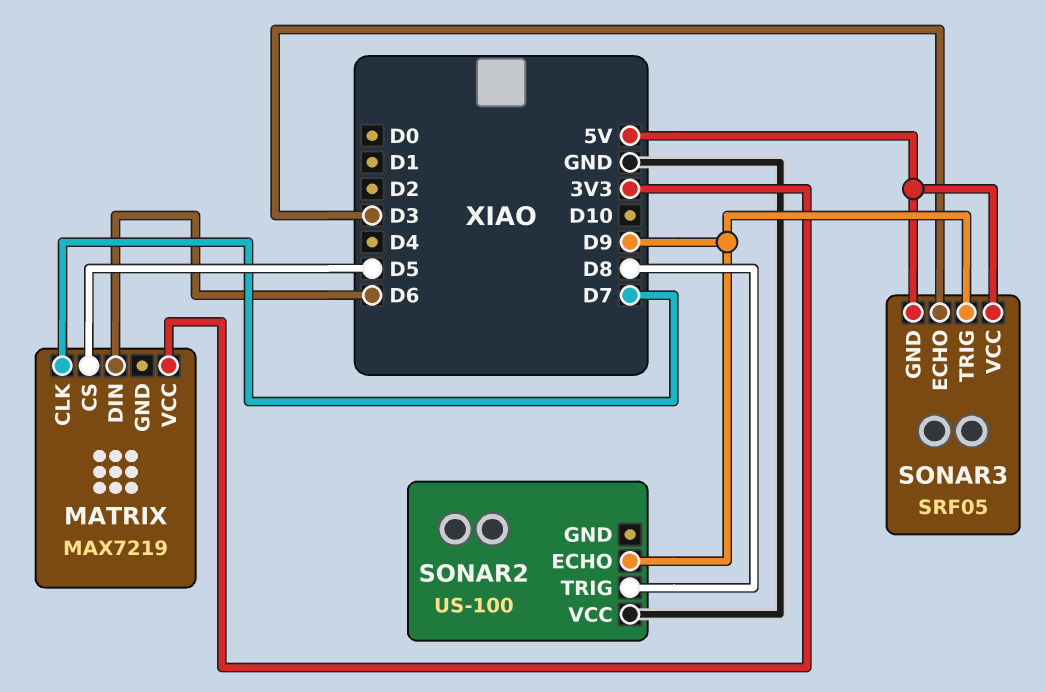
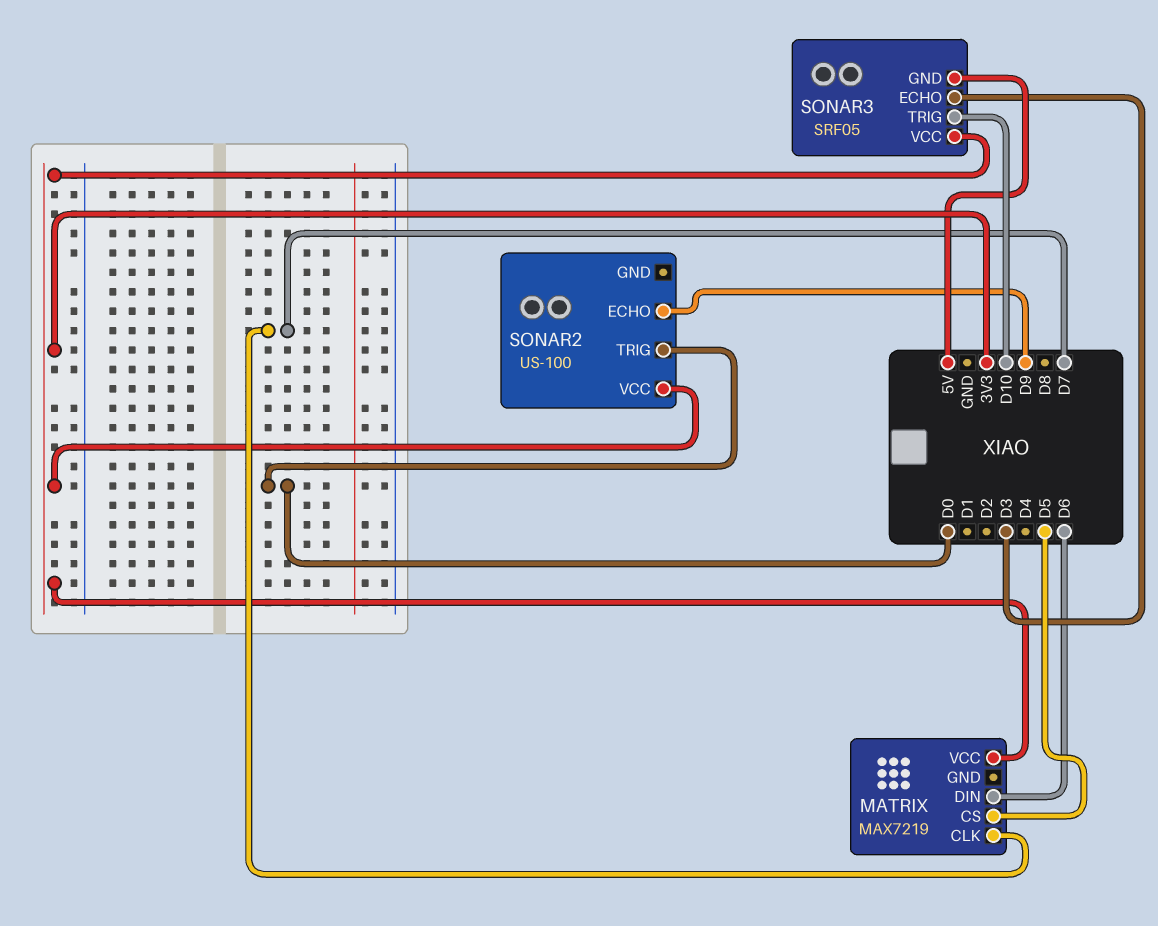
SONAR2 pin TRIG: D8 -> D0
SONAR2 pin VCC: GND -> 3V3
SONAR3 pin TRIG: D9 -> D10
SONAR3 pin VCC: 5V -> 3V3

